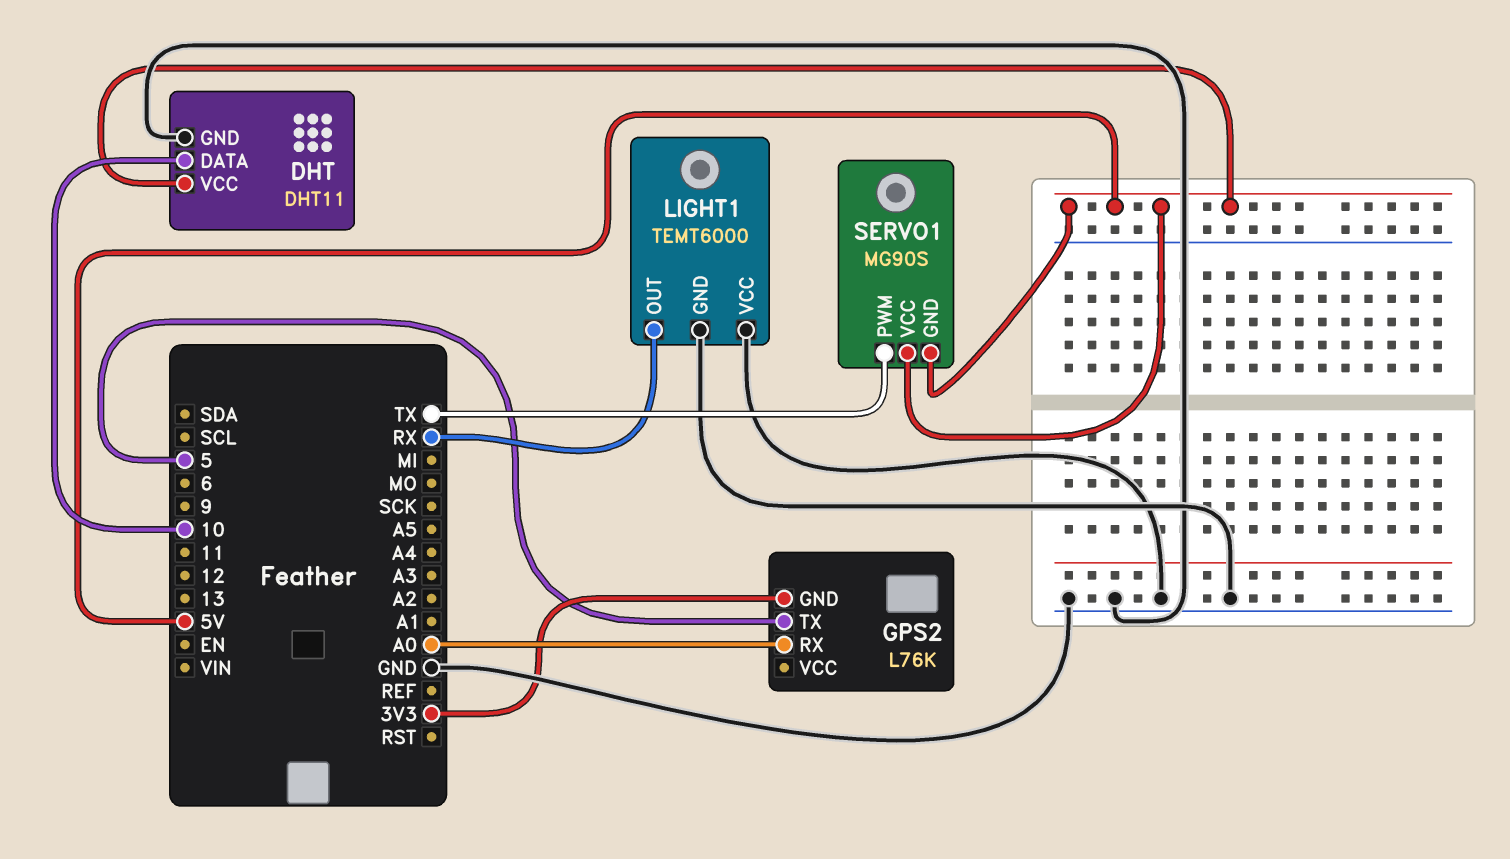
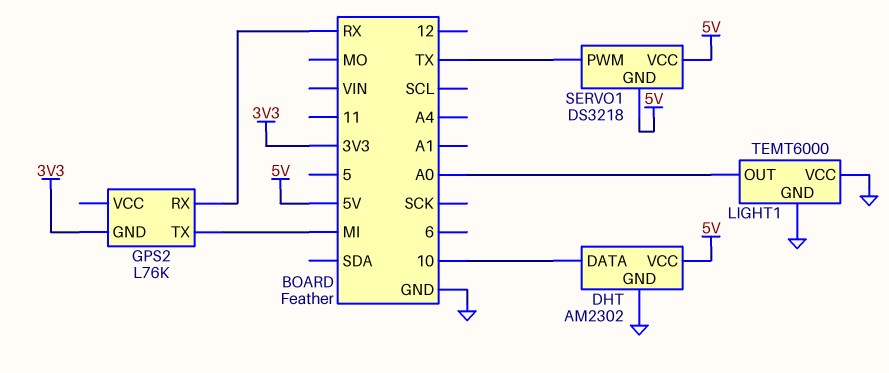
DHT: DHT11 -> AM2302
GPS2 pin RX: A0 -> RX
GPS2 pin TX: 5 -> MI
LIGHT1 pin OUT: RX -> A0
SERVO1: MG90S -> DS3218

